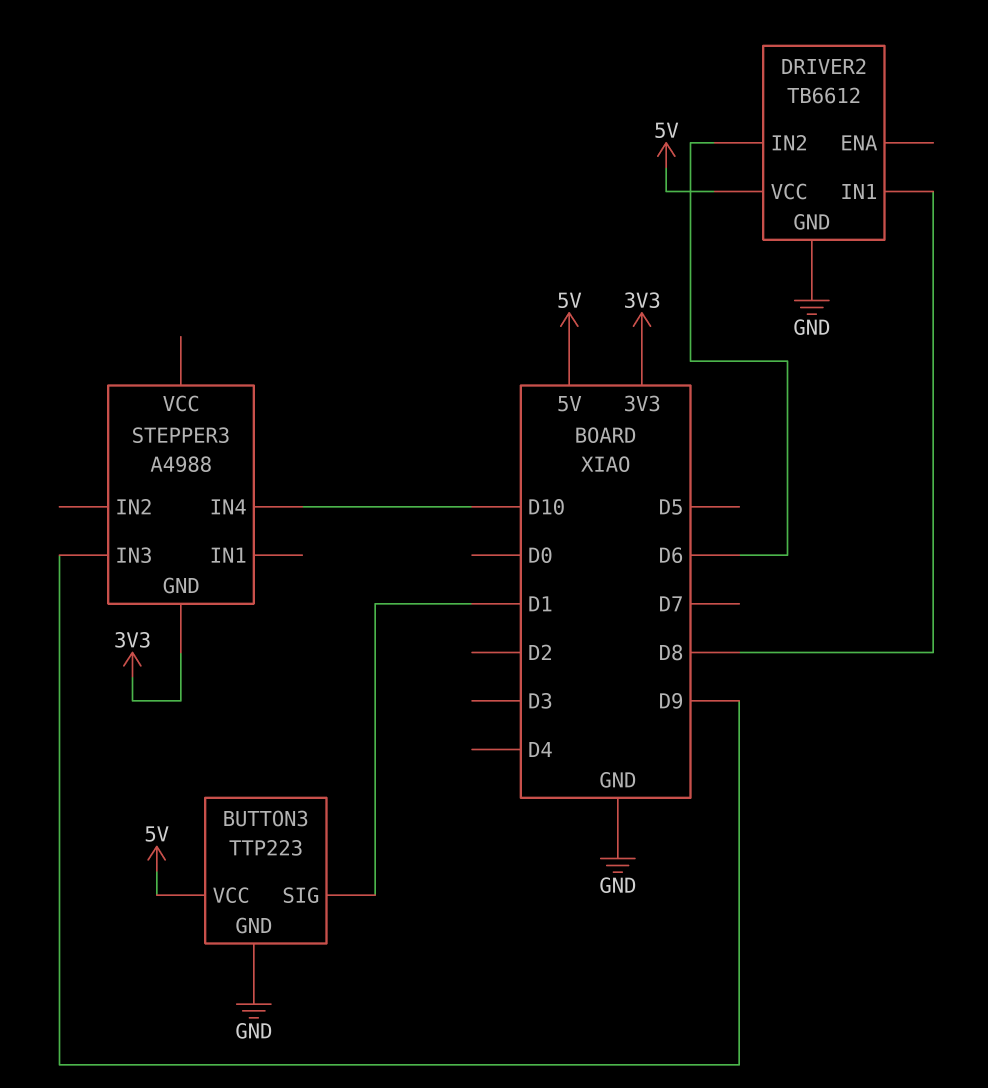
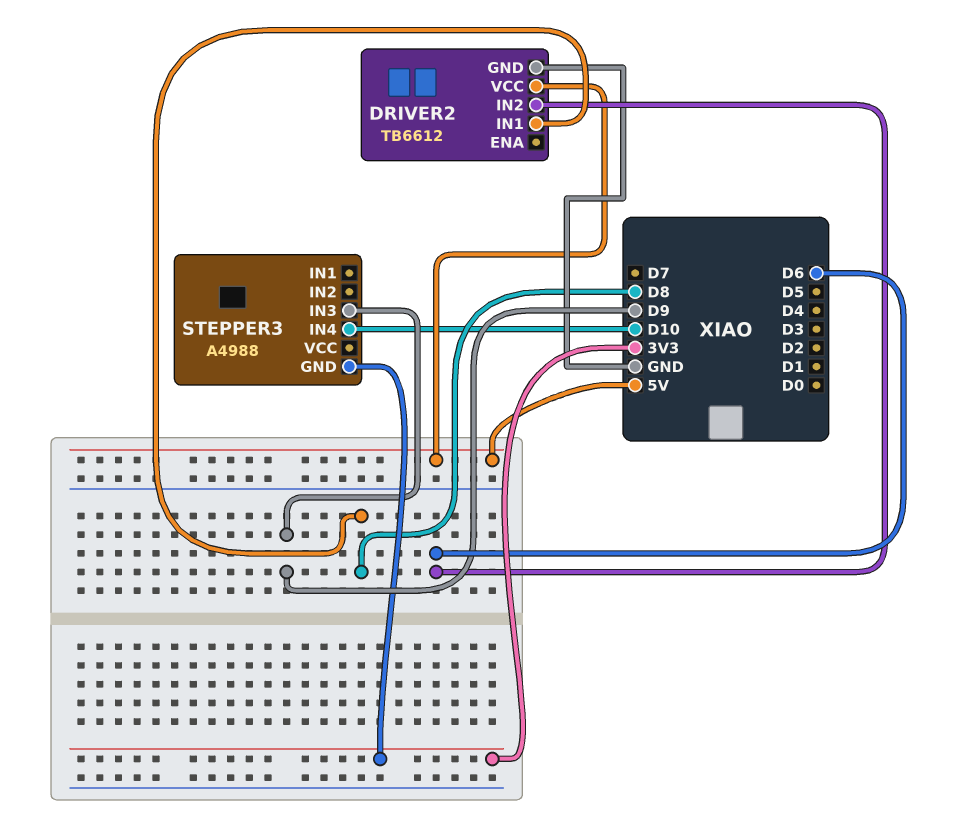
BUTTON3: TTP223 -> none
BUTTON3 pin GND: GND -> none
BUTTON3 pin SIG: D1 -> none
BUTTON3 pin VCC: 5V -> none

